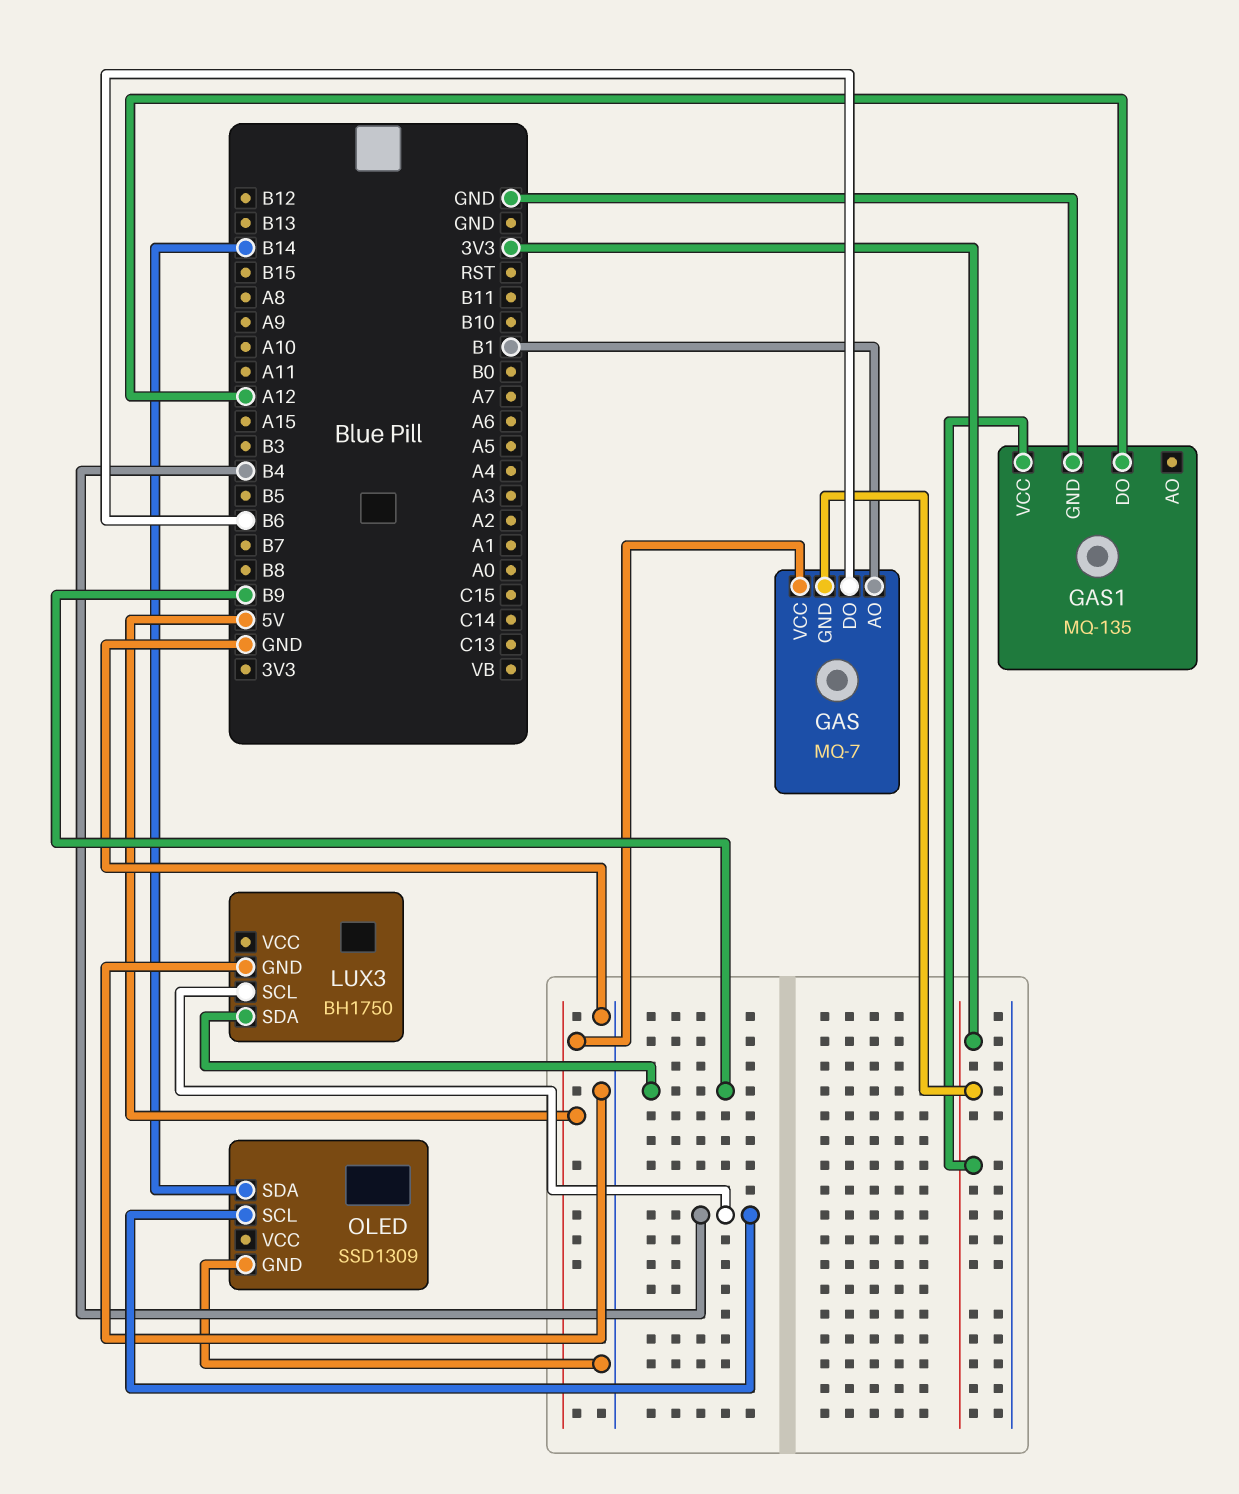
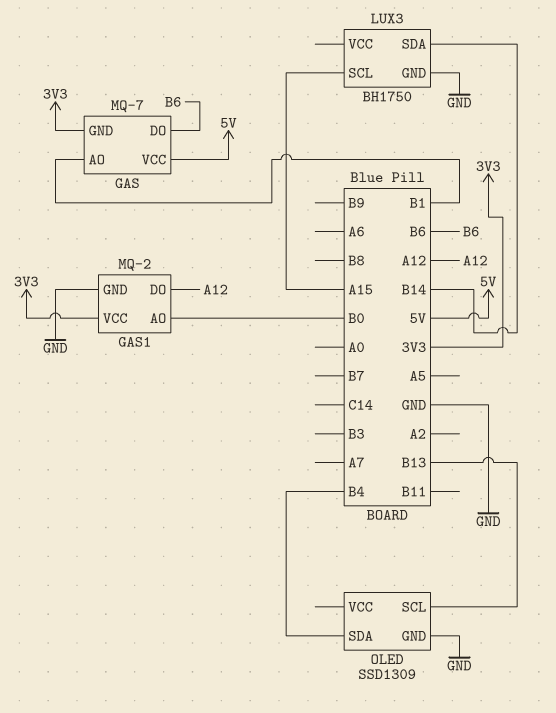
GAS1: MQ-135 -> MQ-2
GAS1 pin AO: none -> B0
LUX3 pin SCL: B4 -> A15
LUX3 pin SDA: B9 -> B14
OLED pin SCL: B4 -> B13
OLED pin SDA: B14 -> B4

